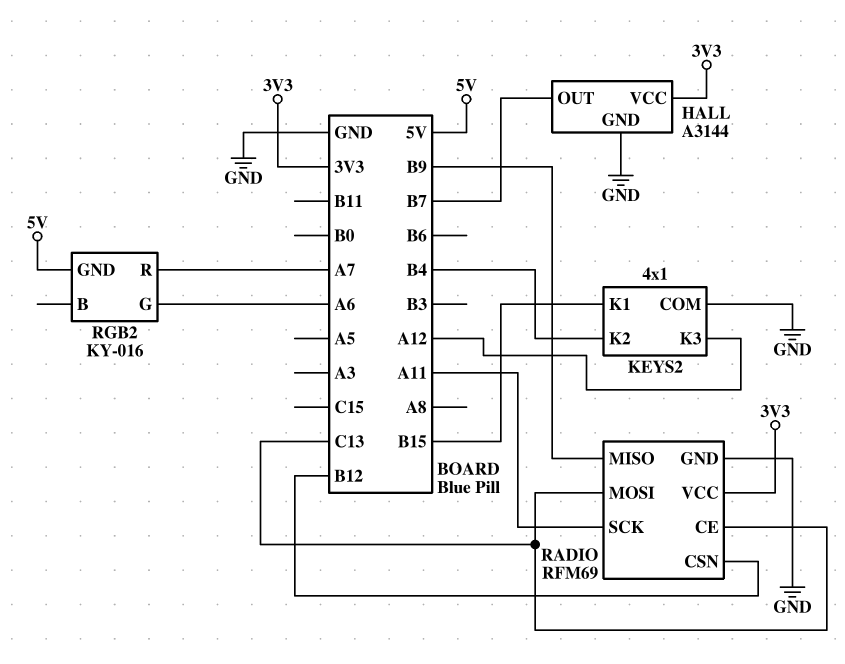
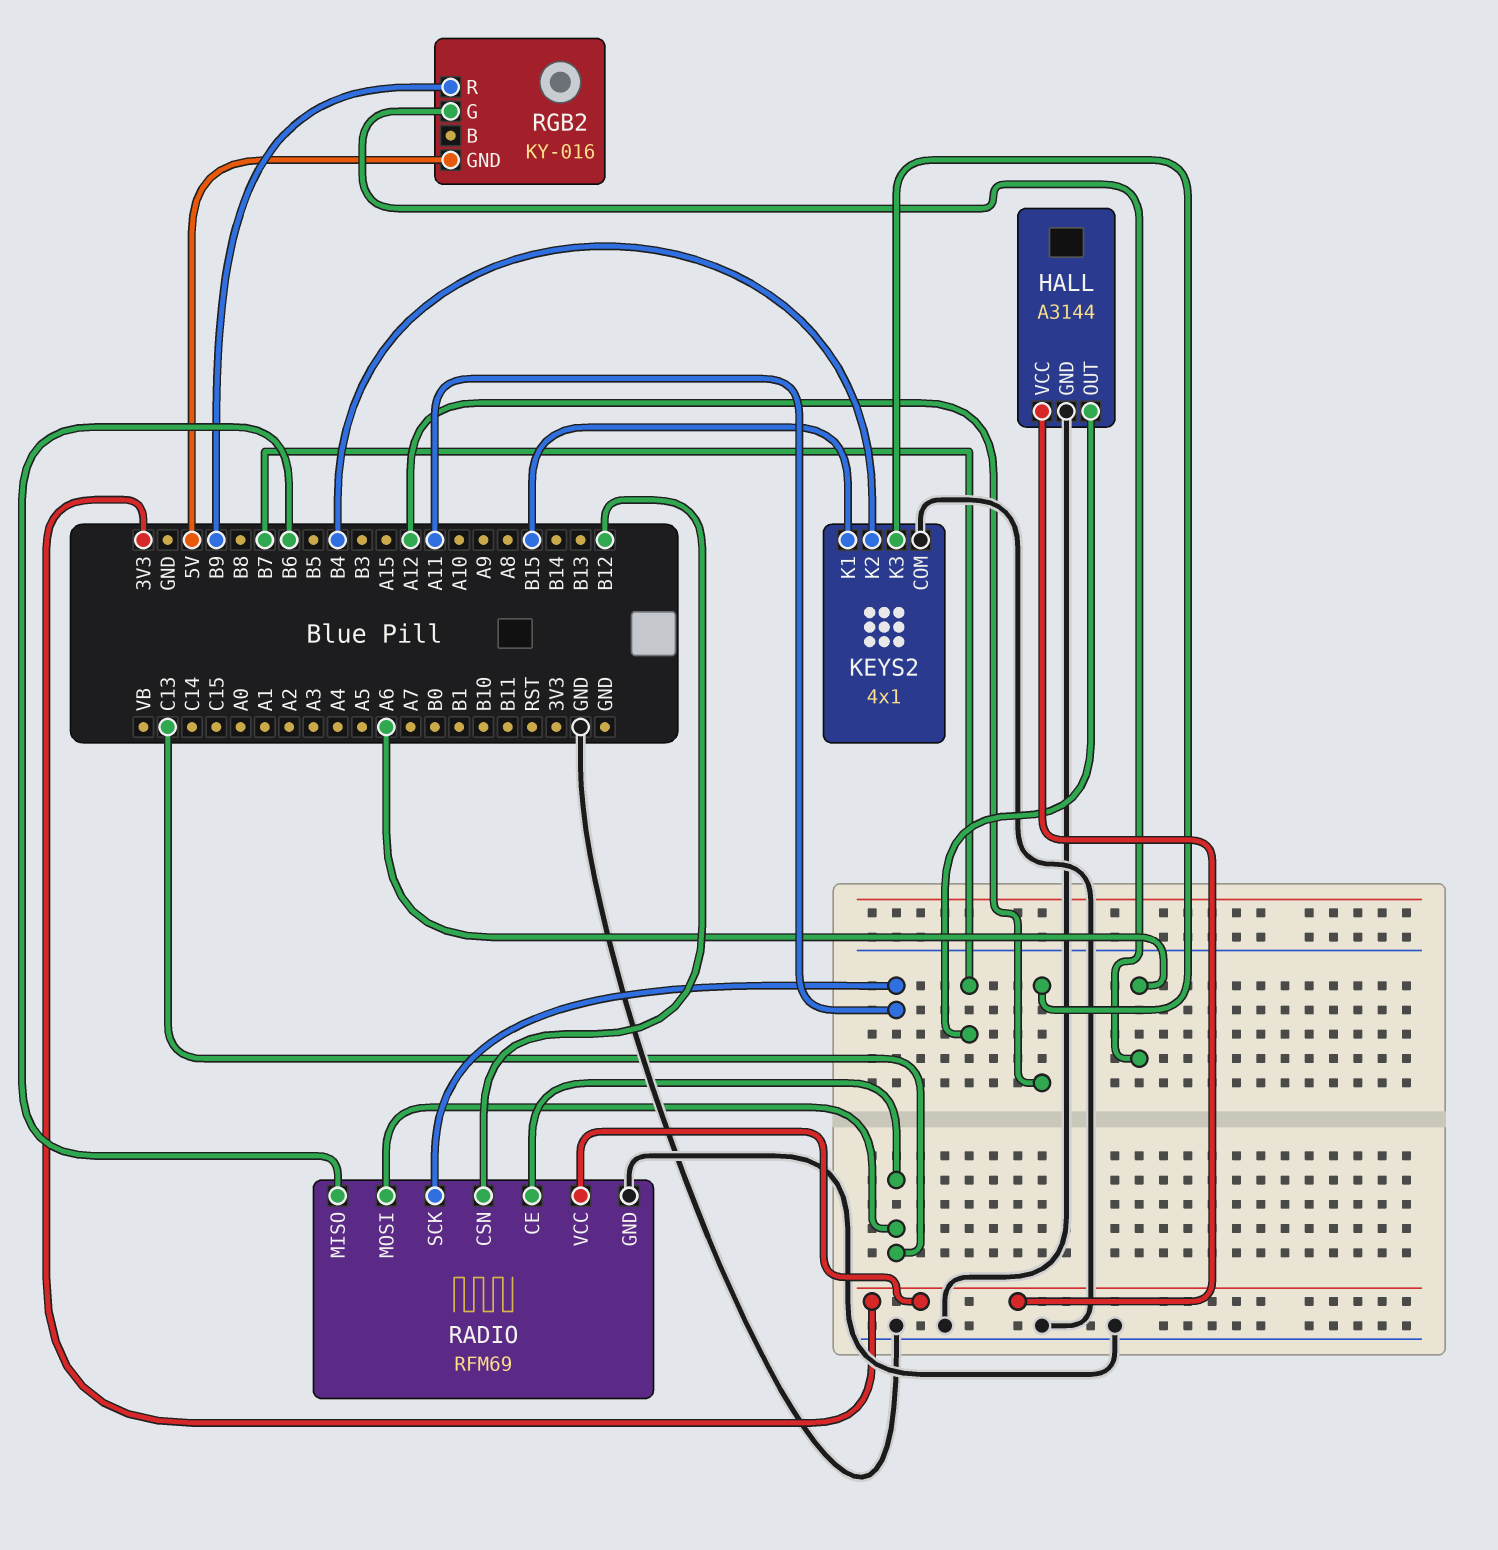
RADIO pin MISO: B9 -> B6
RGB2 pin R: A7 -> B9

